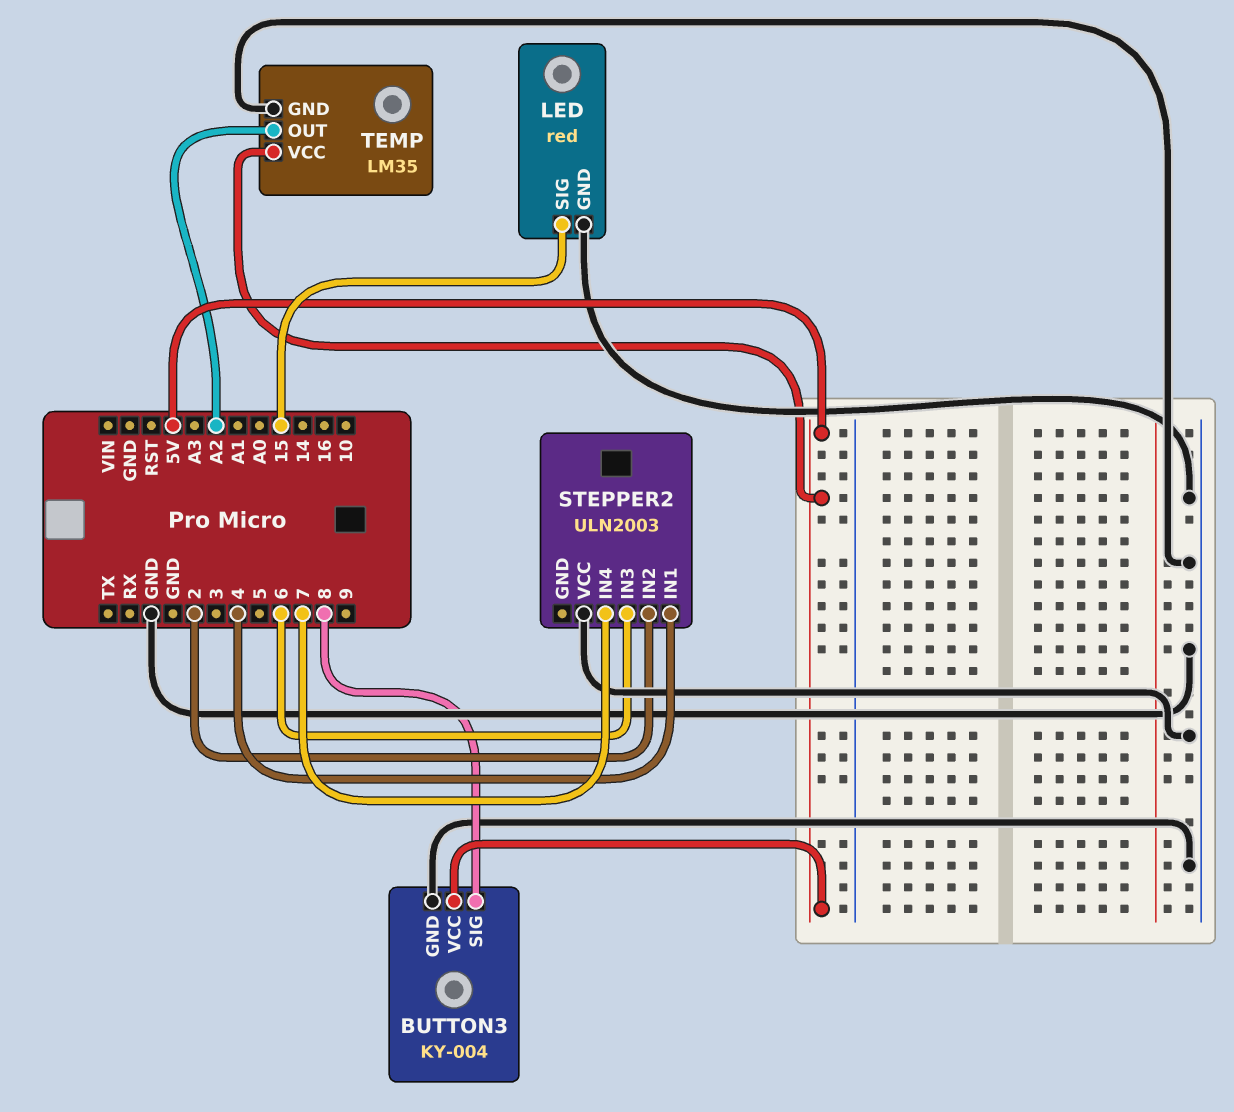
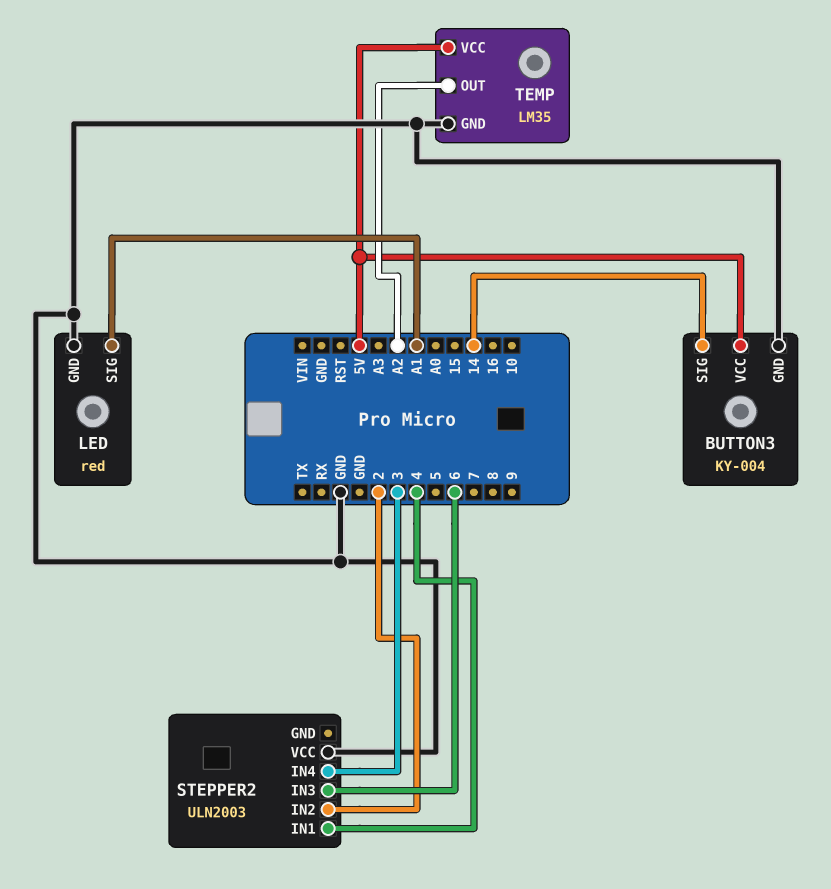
BUTTON3 pin SIG: 8 -> 14
LED pin SIG: 15 -> A1
STEPPER2 pin IN4: 7 -> 3

